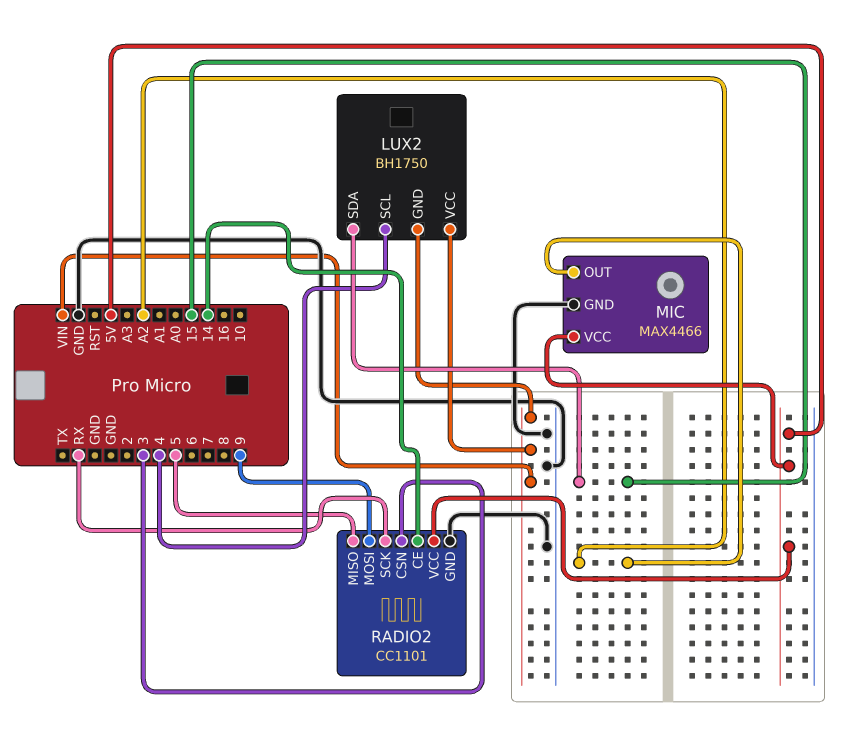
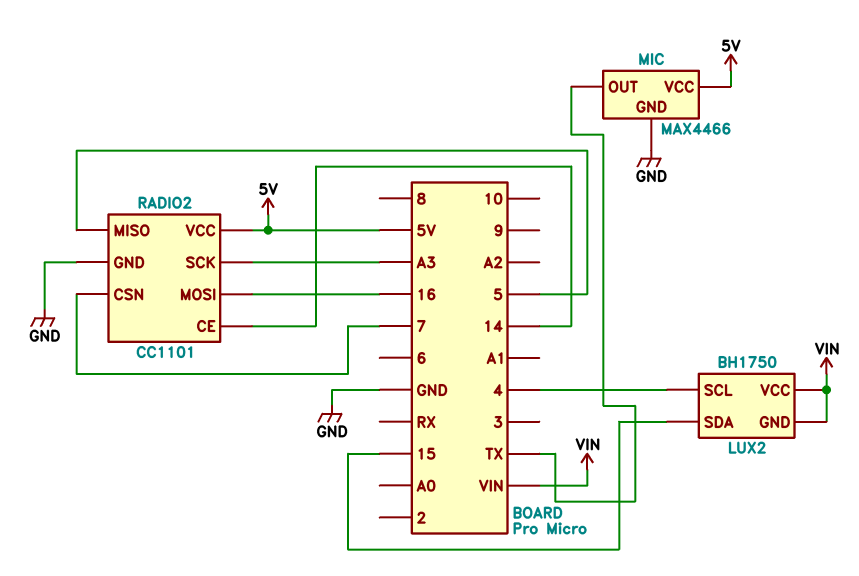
MIC pin OUT: A2 -> TX
RADIO2 pin CSN: 3 -> 7
RADIO2 pin MOSI: 9 -> 16
RADIO2 pin SCK: RX -> A3

